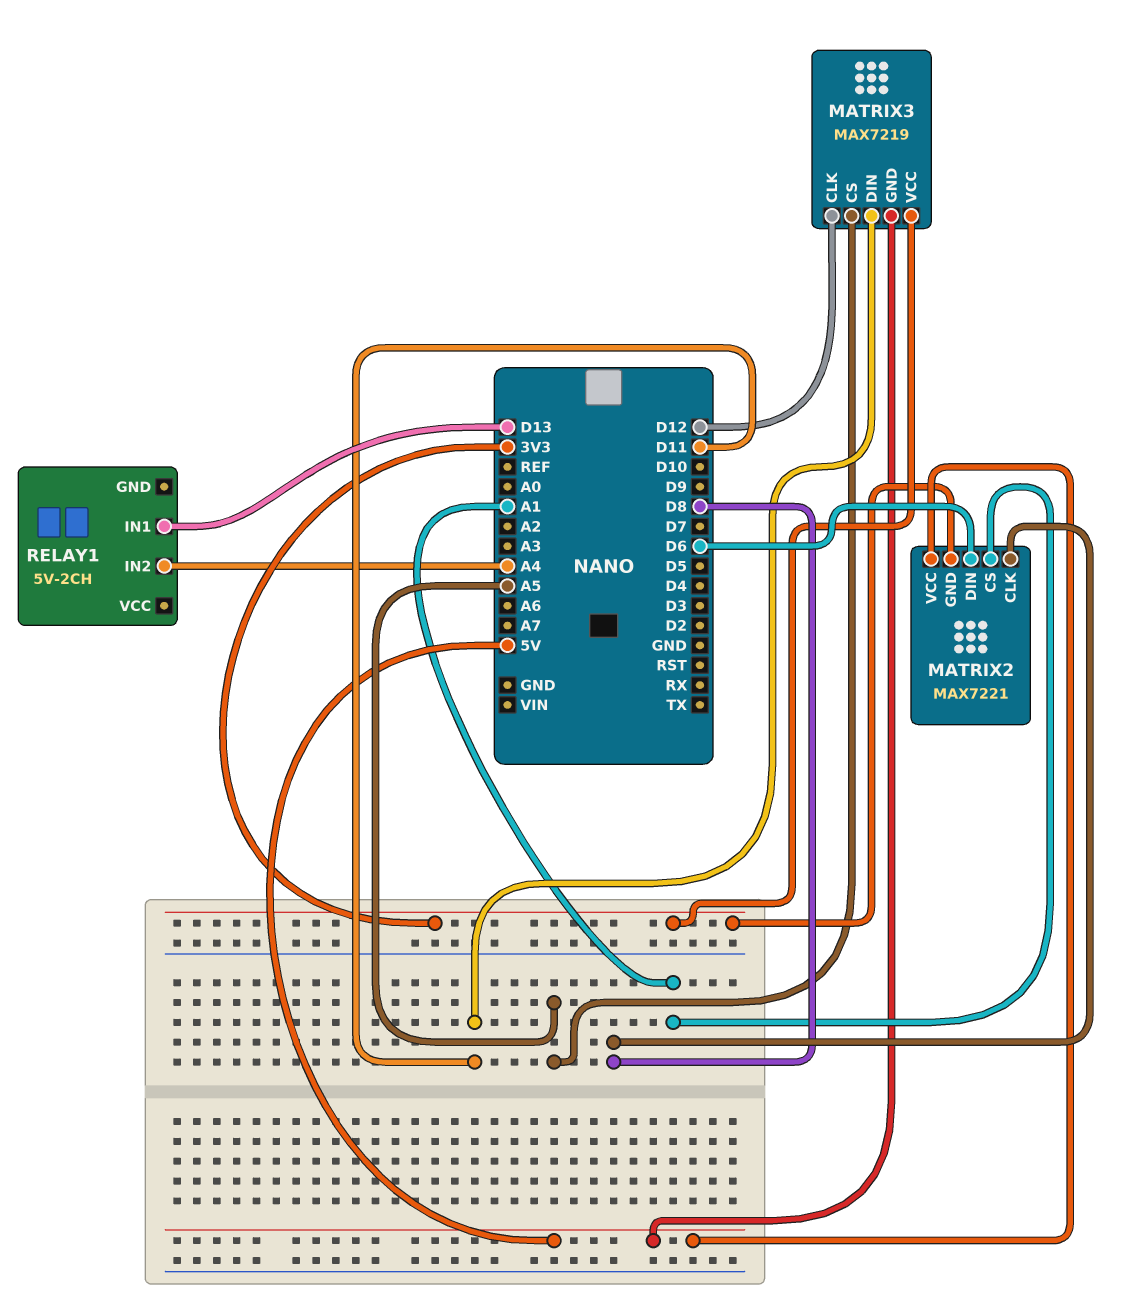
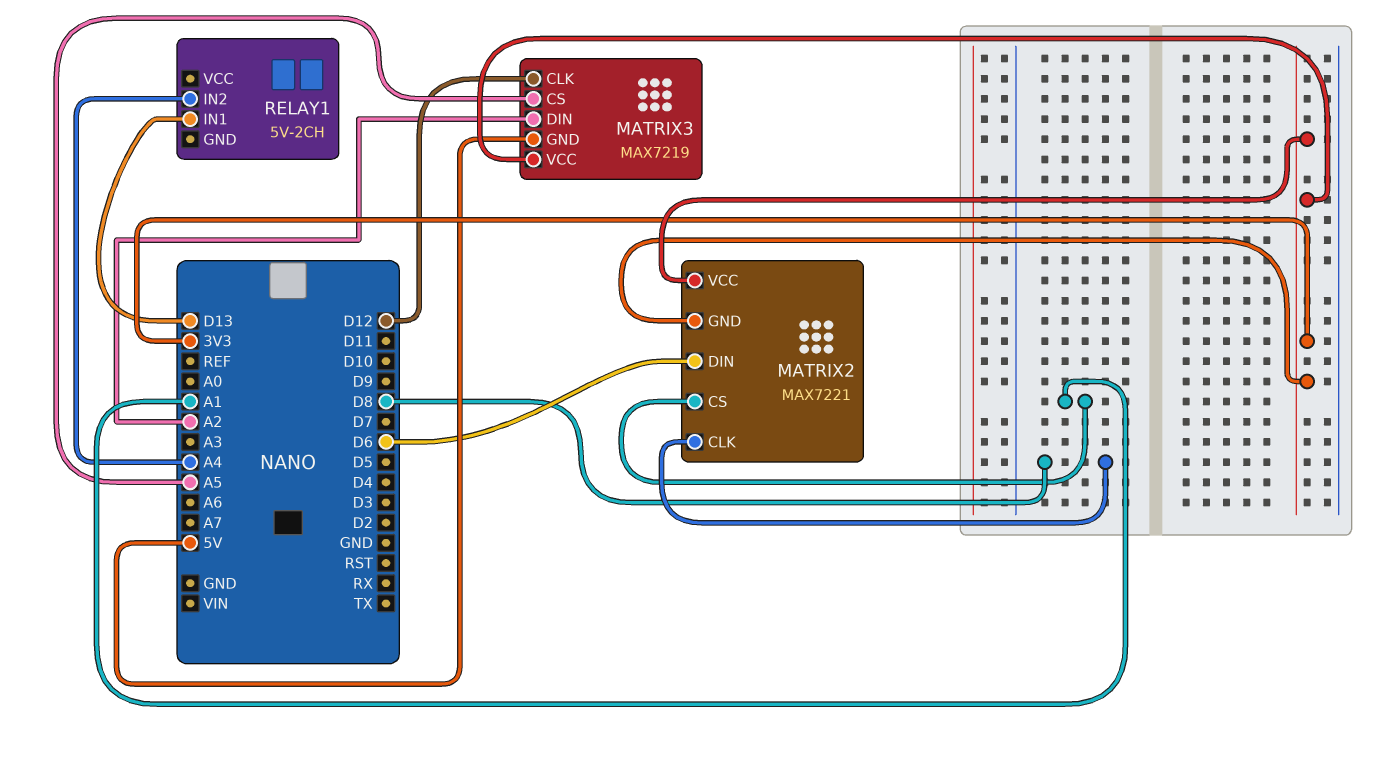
MATRIX2 pin VCC: 5V -> 3V3
MATRIX3 pin DIN: D11 -> A2

